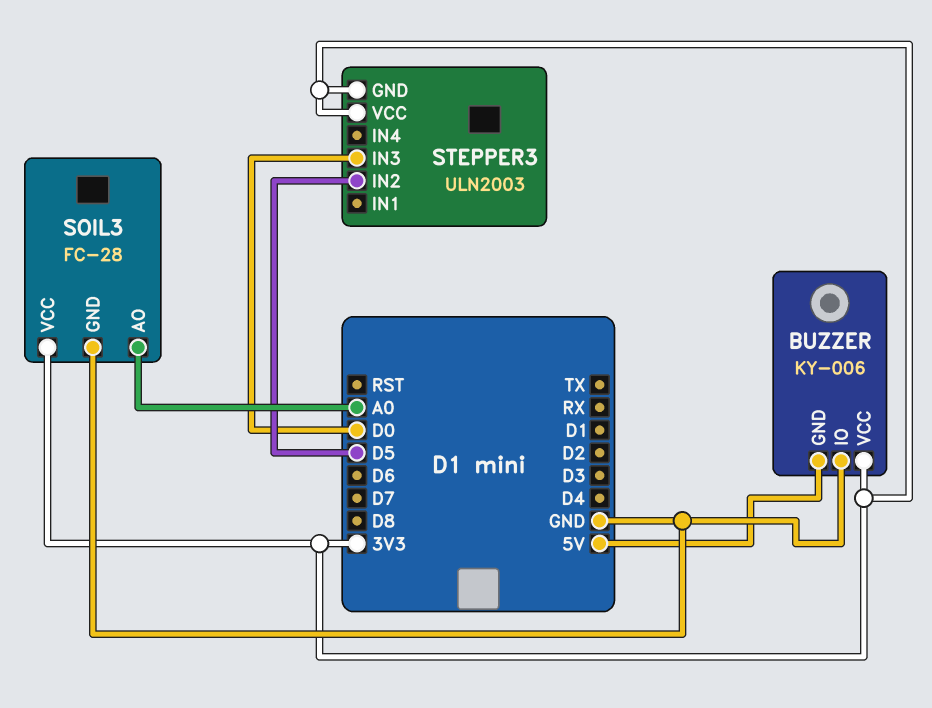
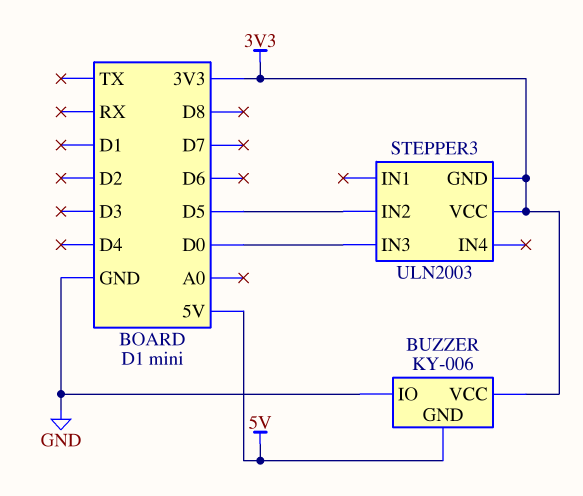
SOIL3: FC-28 -> none
SOIL3 pin AO: A0 -> none
SOIL3 pin GND: GND -> none
SOIL3 pin VCC: 3V3 -> none

